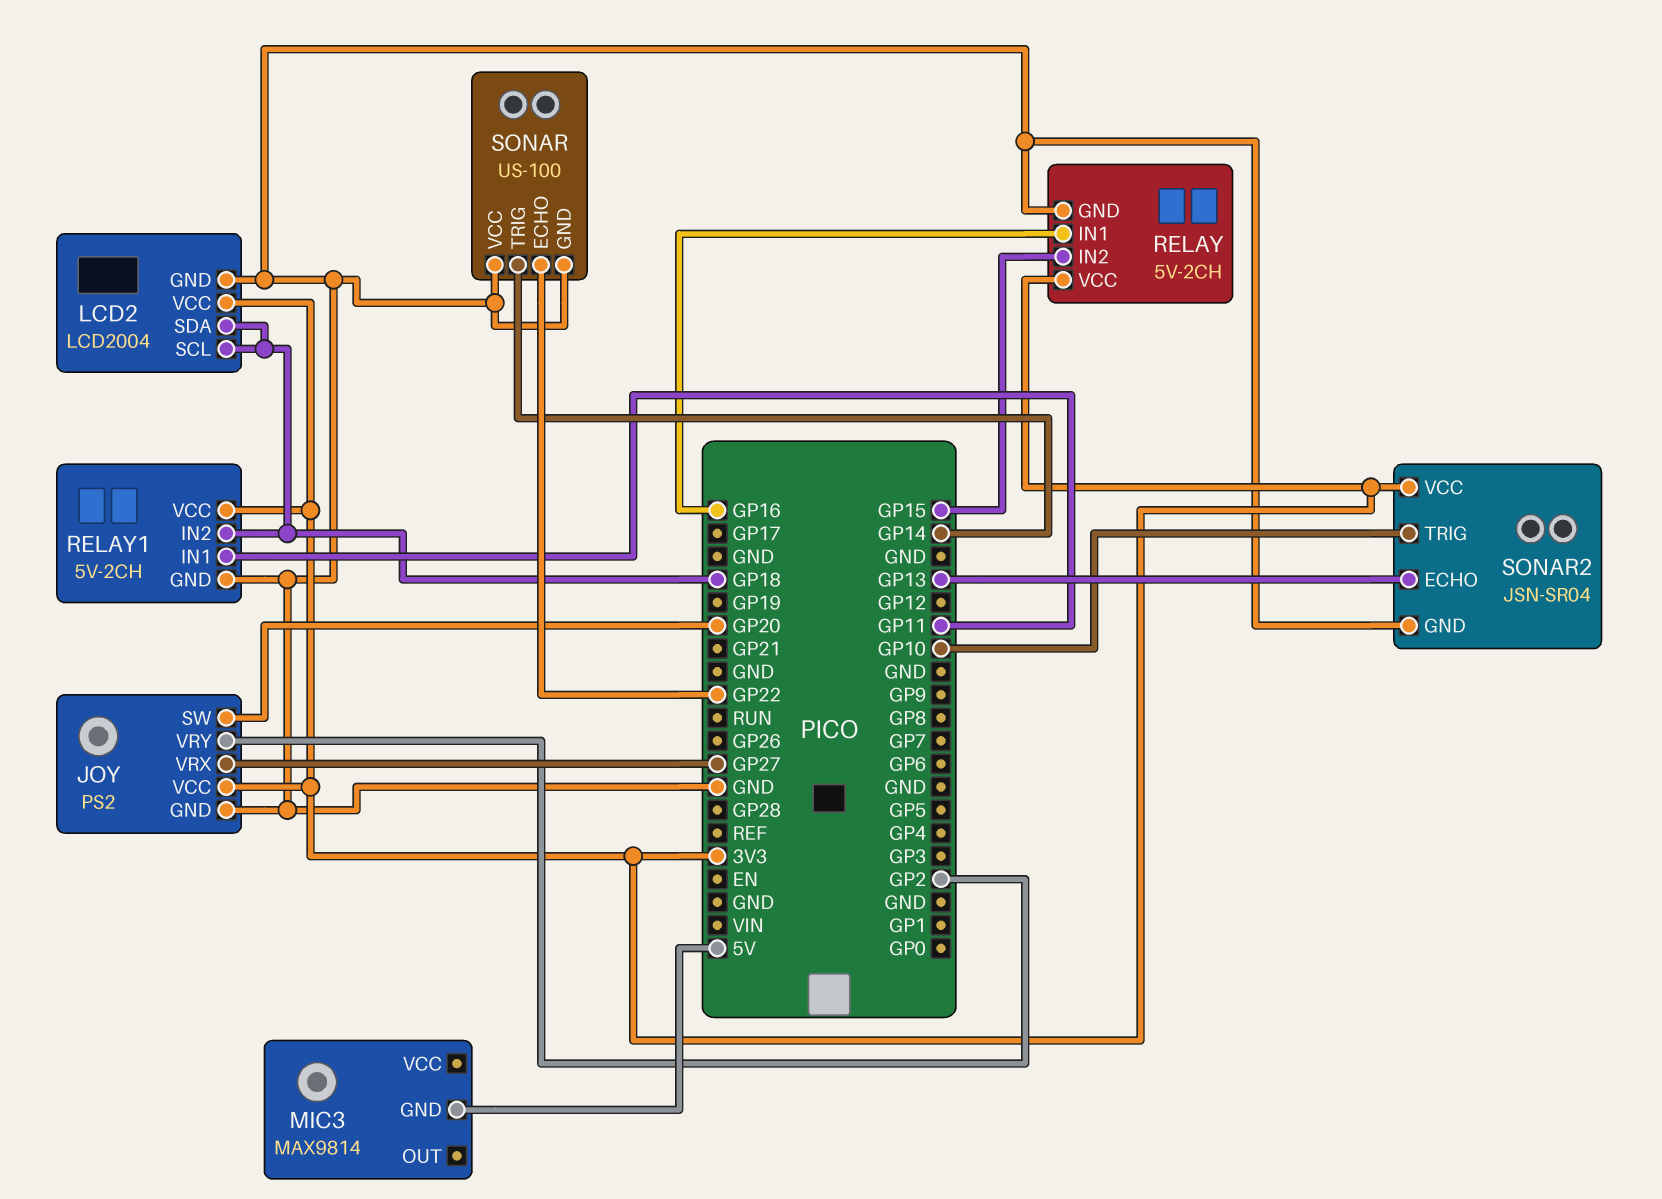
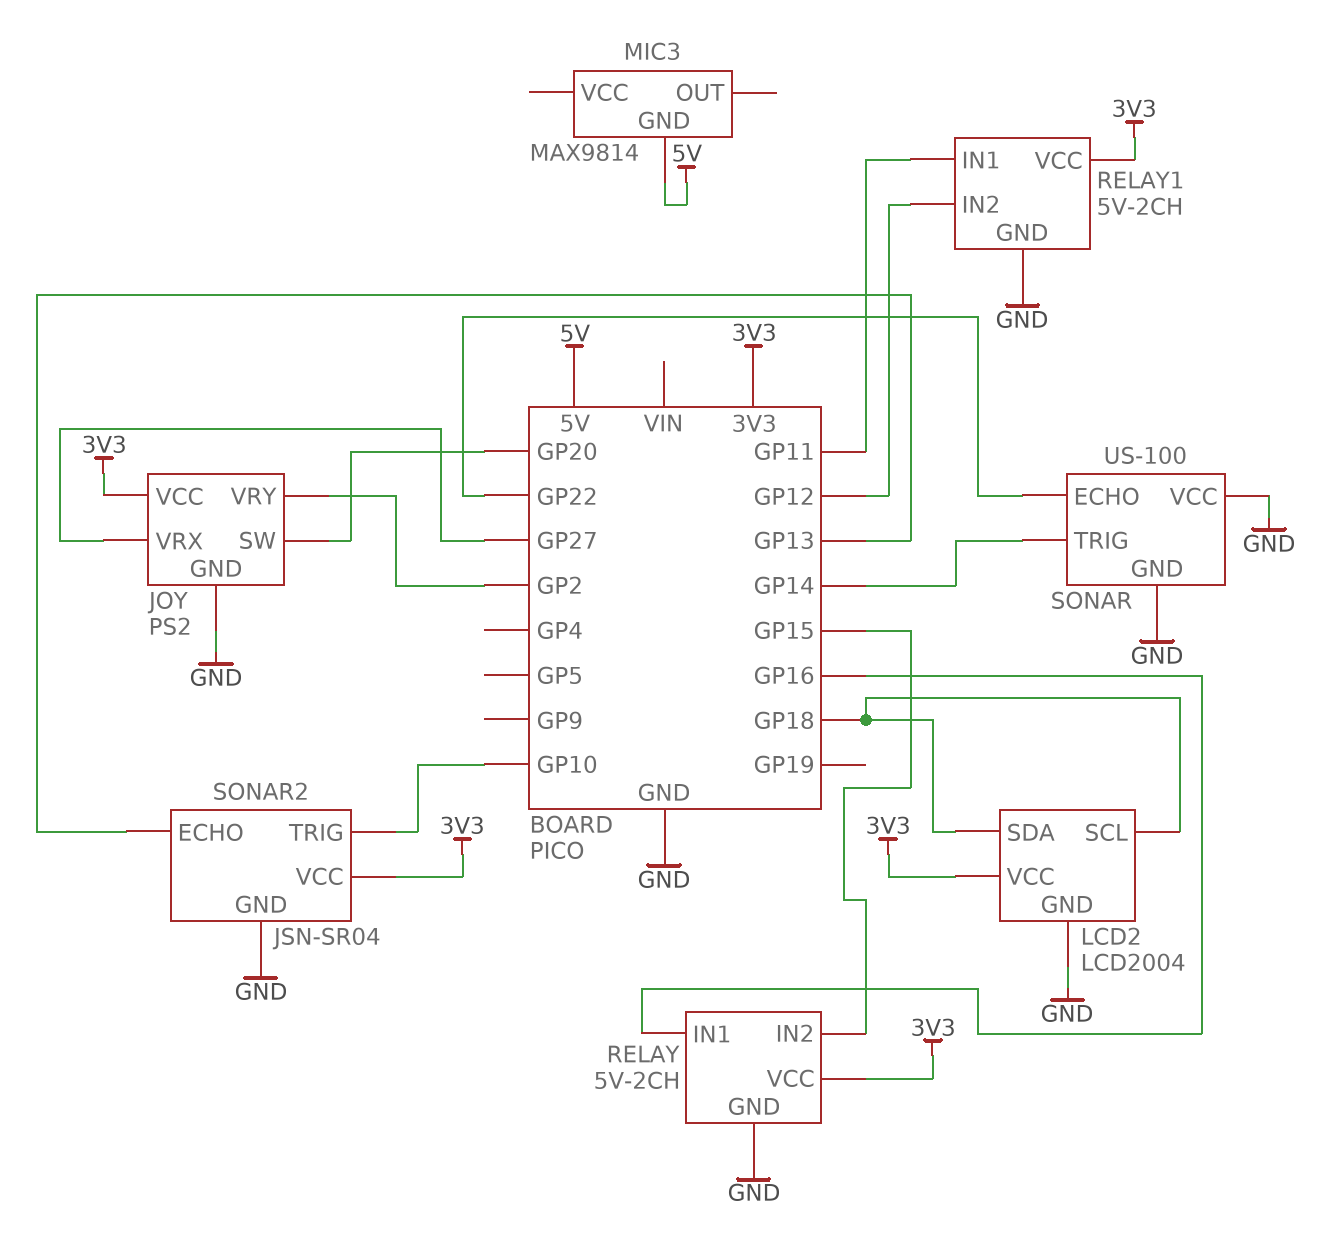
RELAY1 pin IN2: GP18 -> GP12

